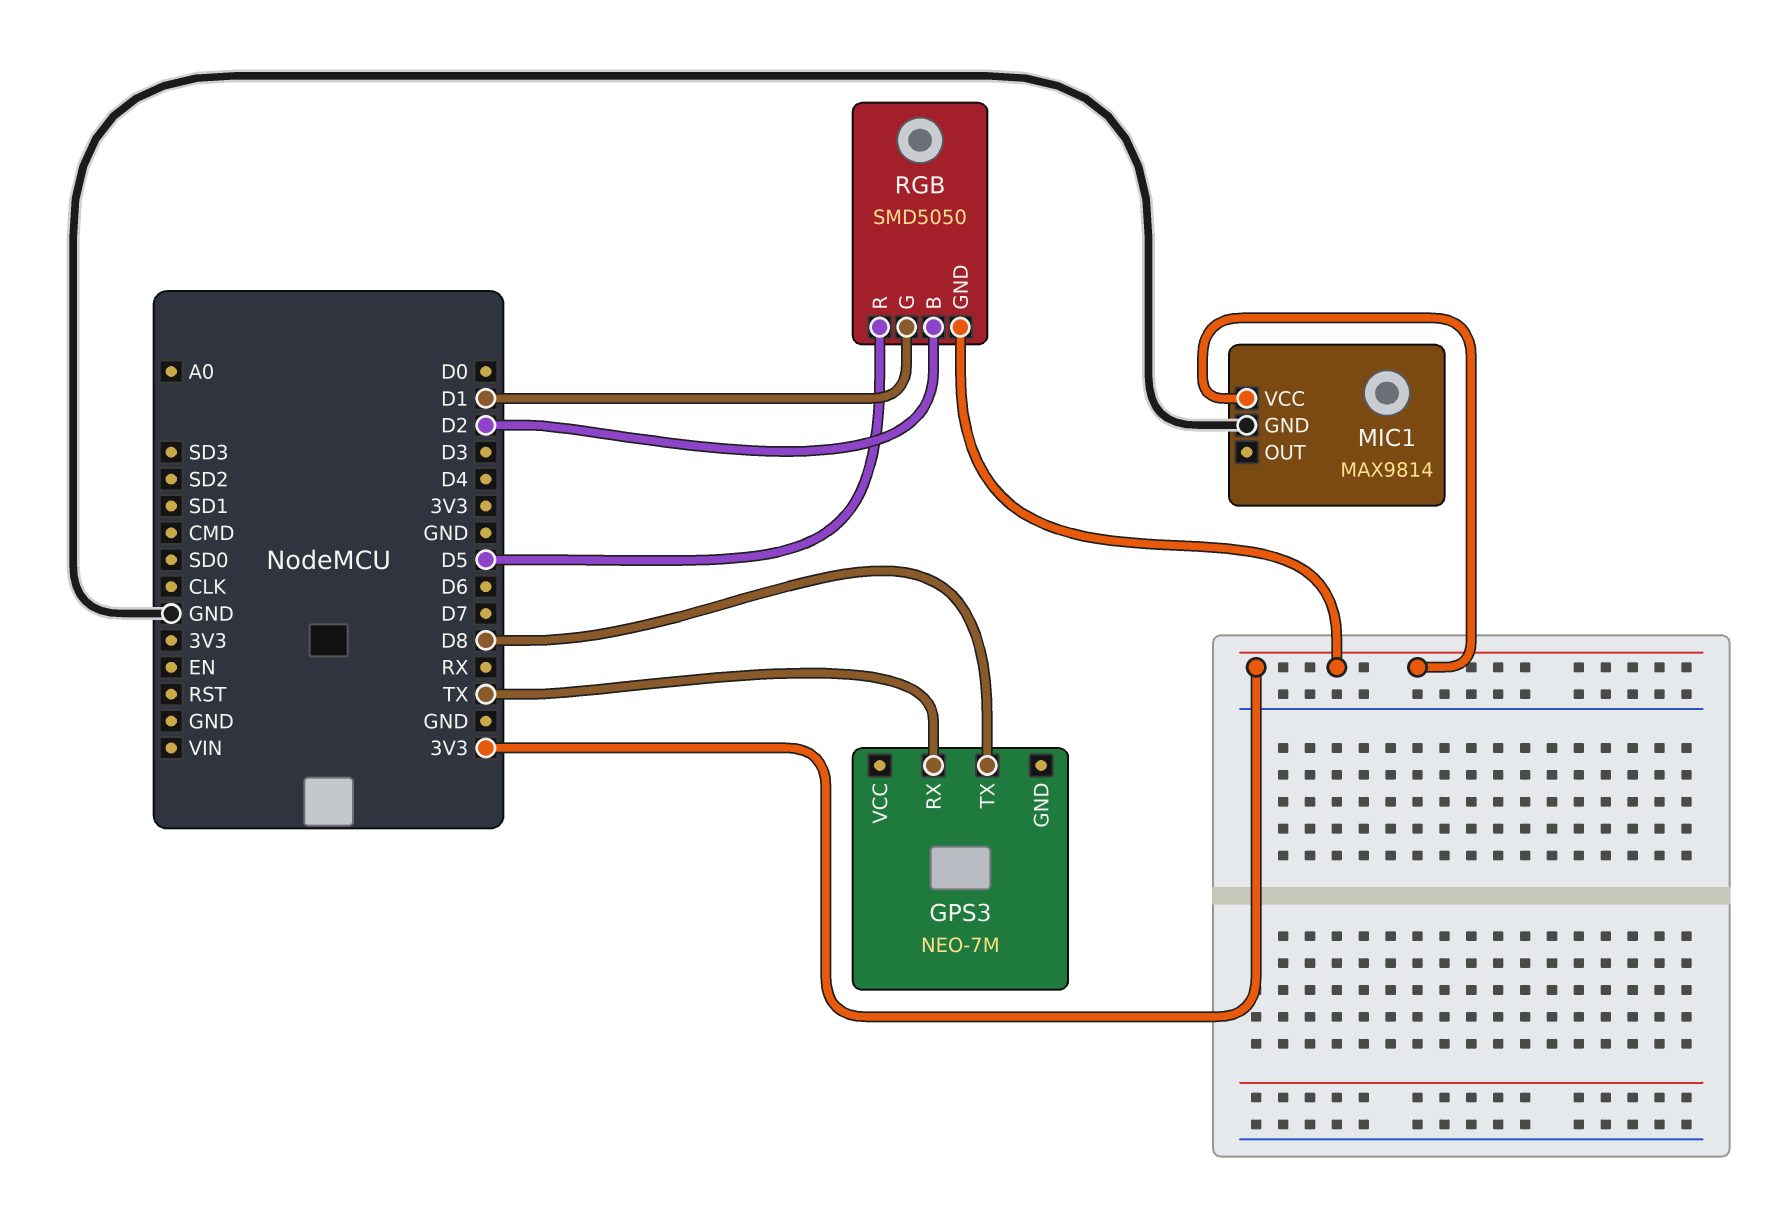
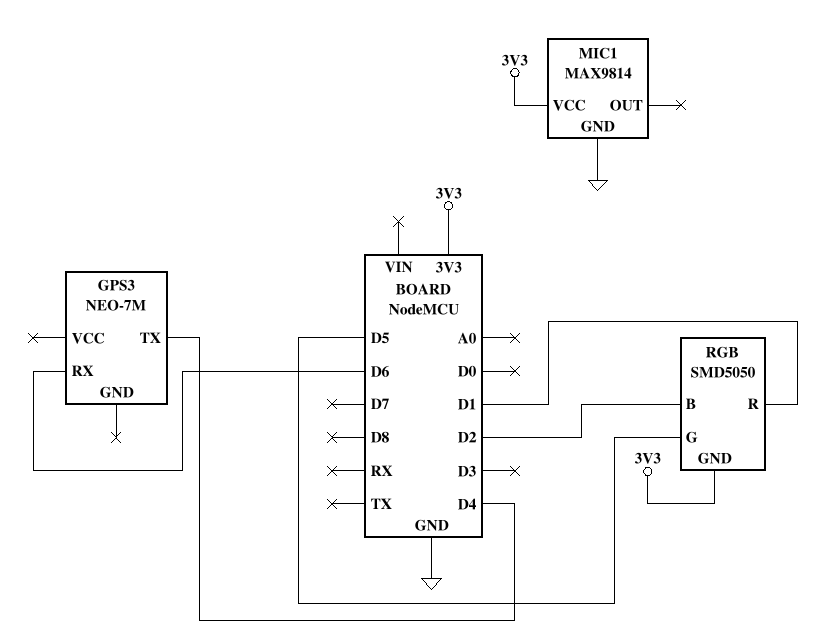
GPS3 pin RX: TX -> D6
GPS3 pin TX: D8 -> D4
RGB pin G: D1 -> D5
RGB pin R: D5 -> D1

